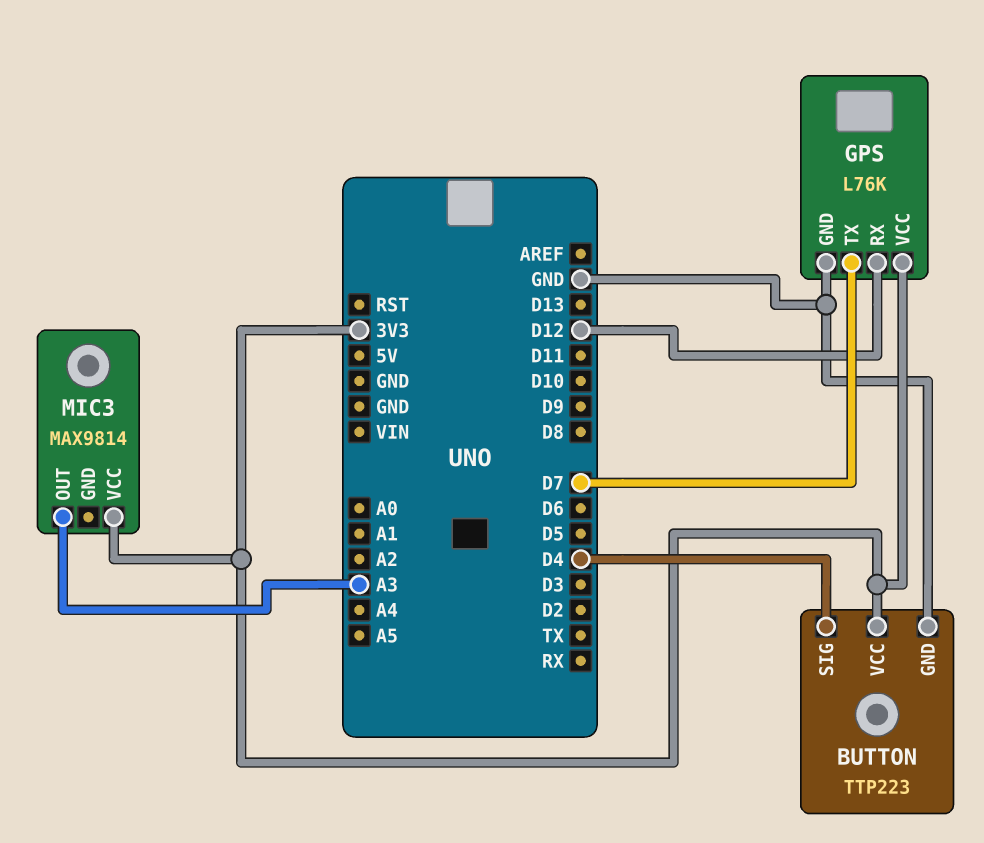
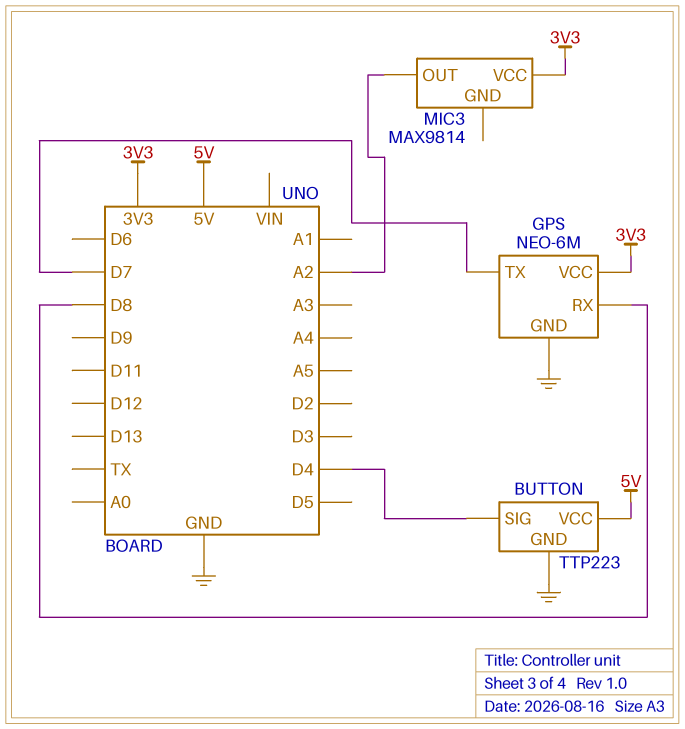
BUTTON pin VCC: 3V3 -> 5V
GPS: L76K -> NEO-6M
GPS pin RX: D12 -> D8
MIC3 pin OUT: A3 -> A2

